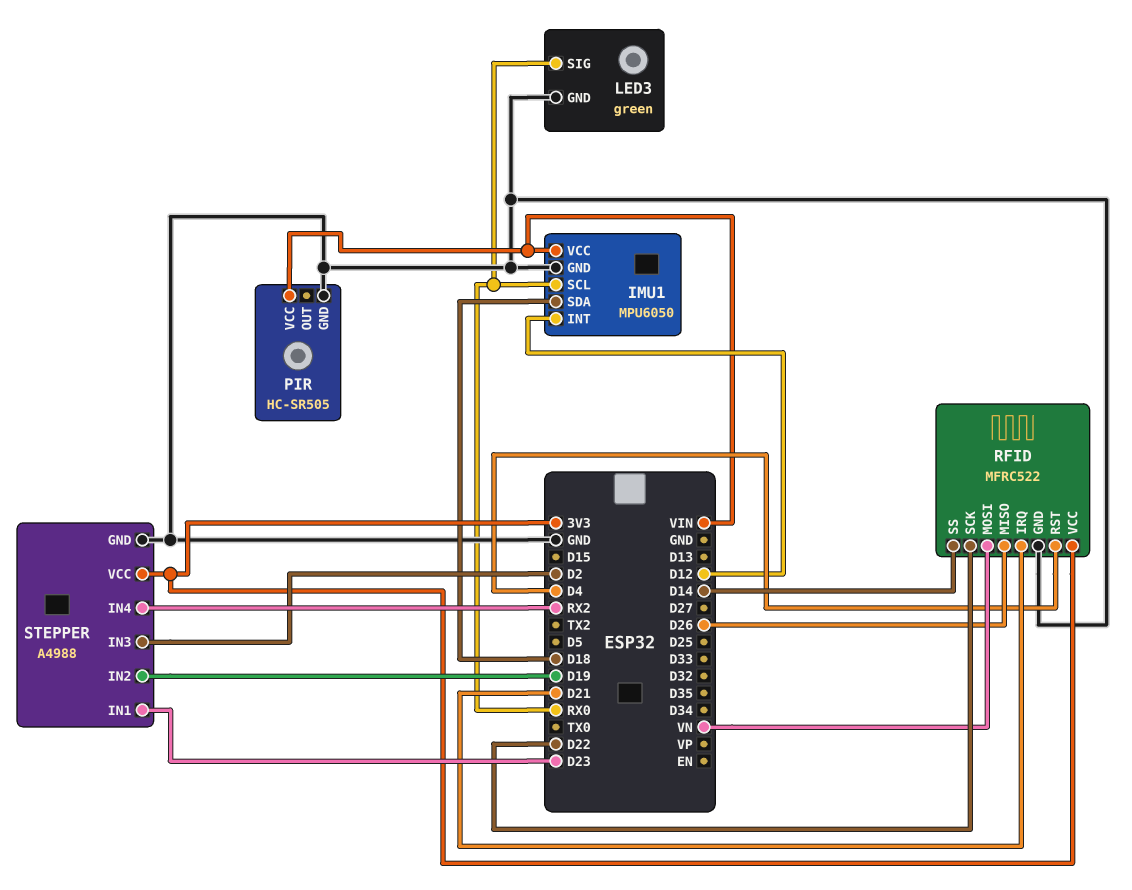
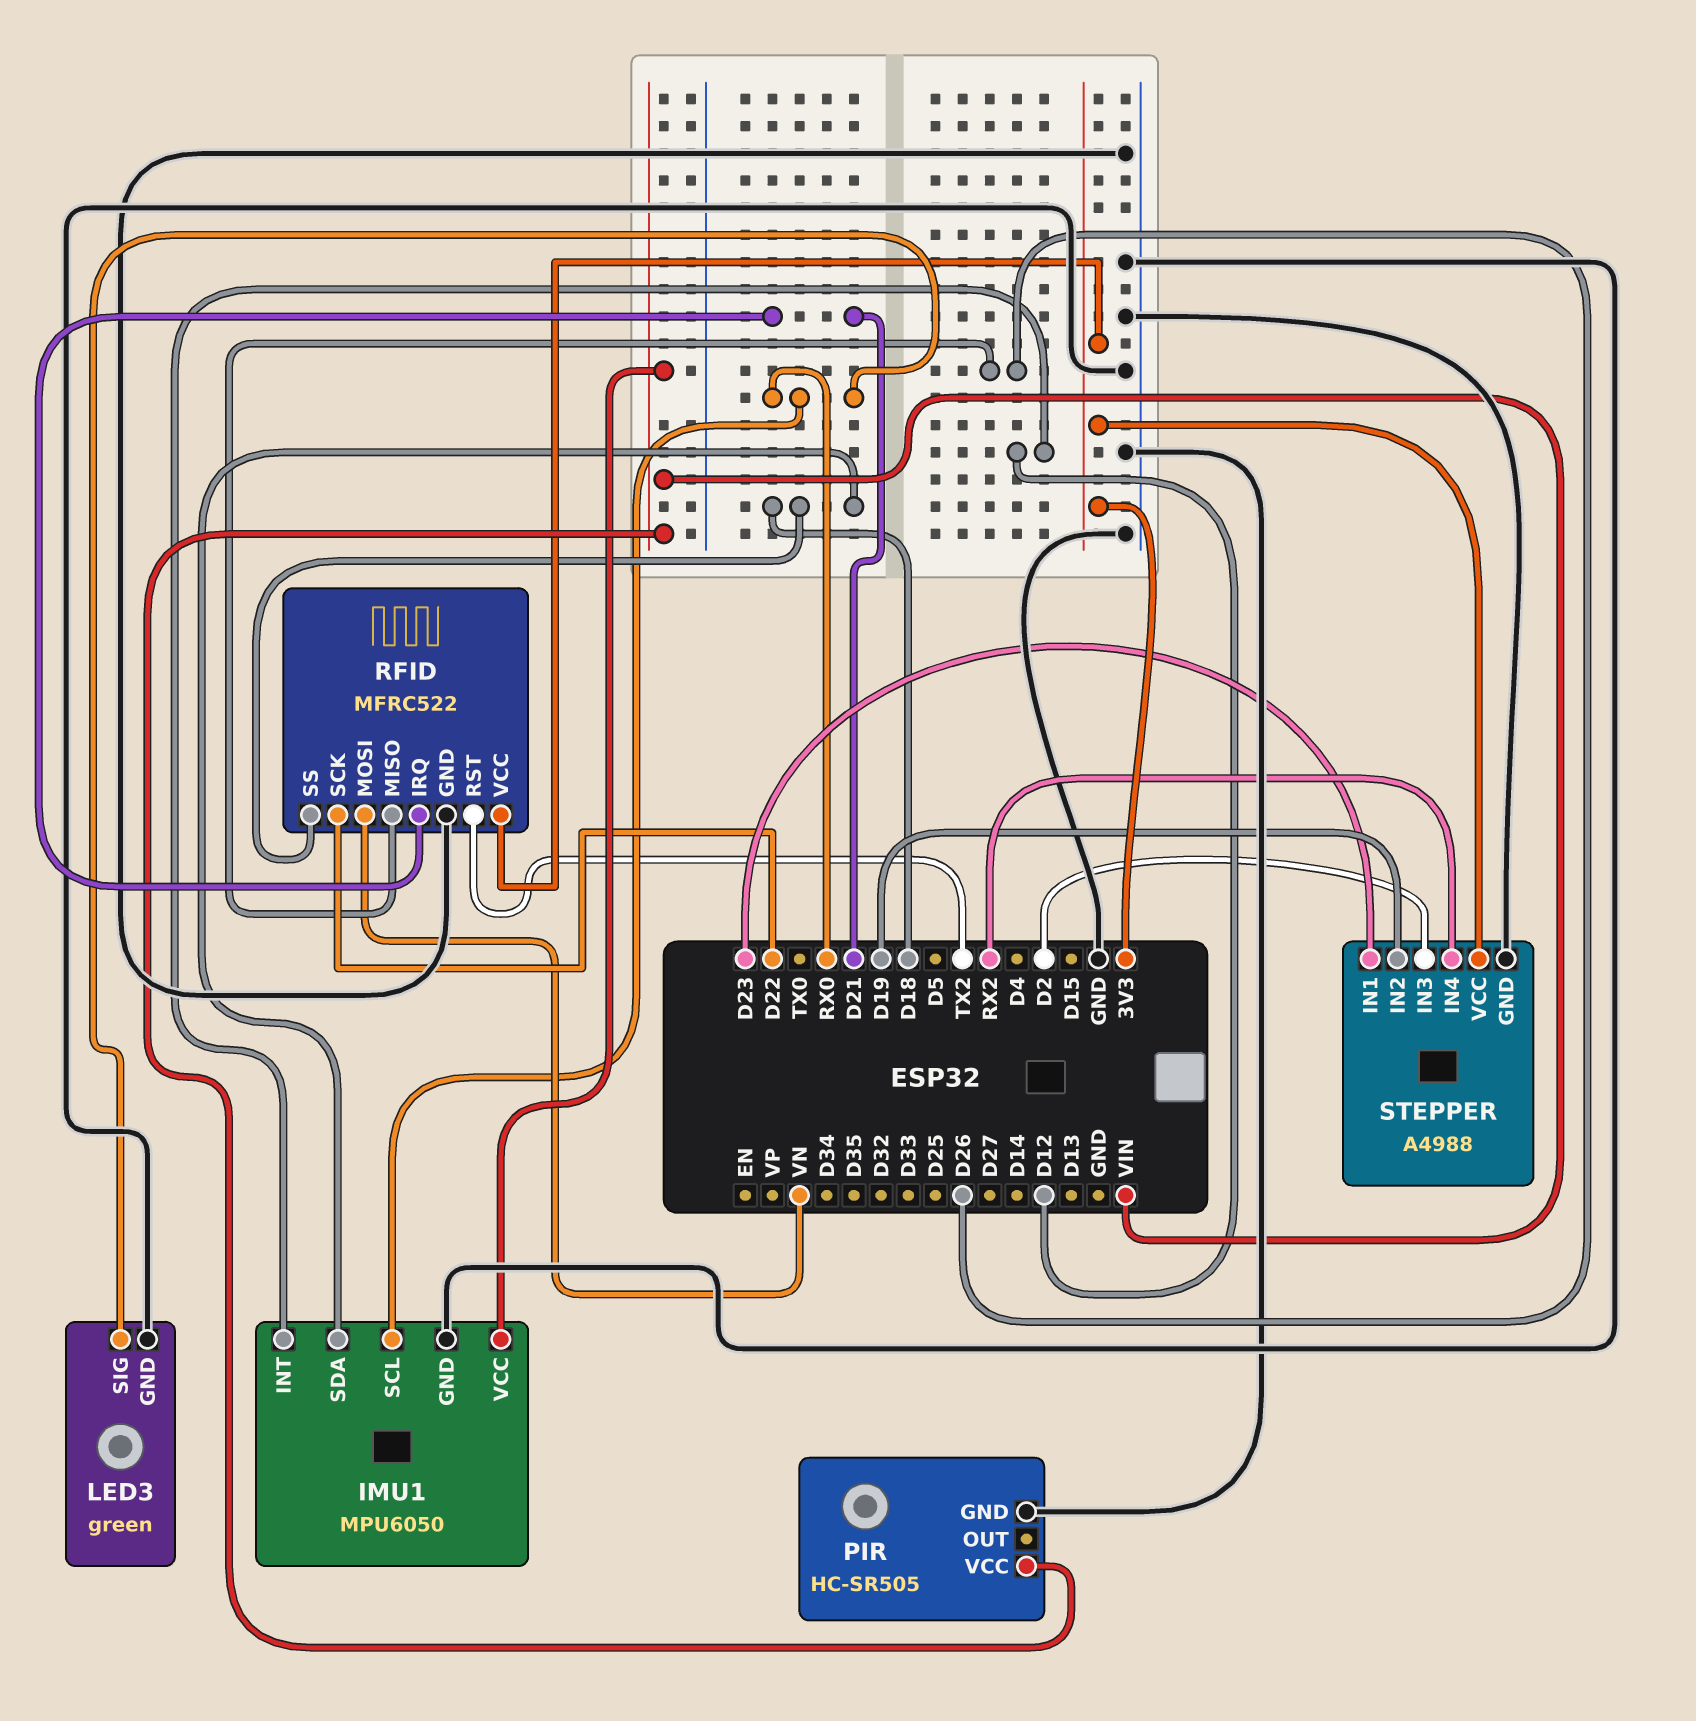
RFID pin RST: D4 -> TX2
RFID pin SS: D14 -> D18

